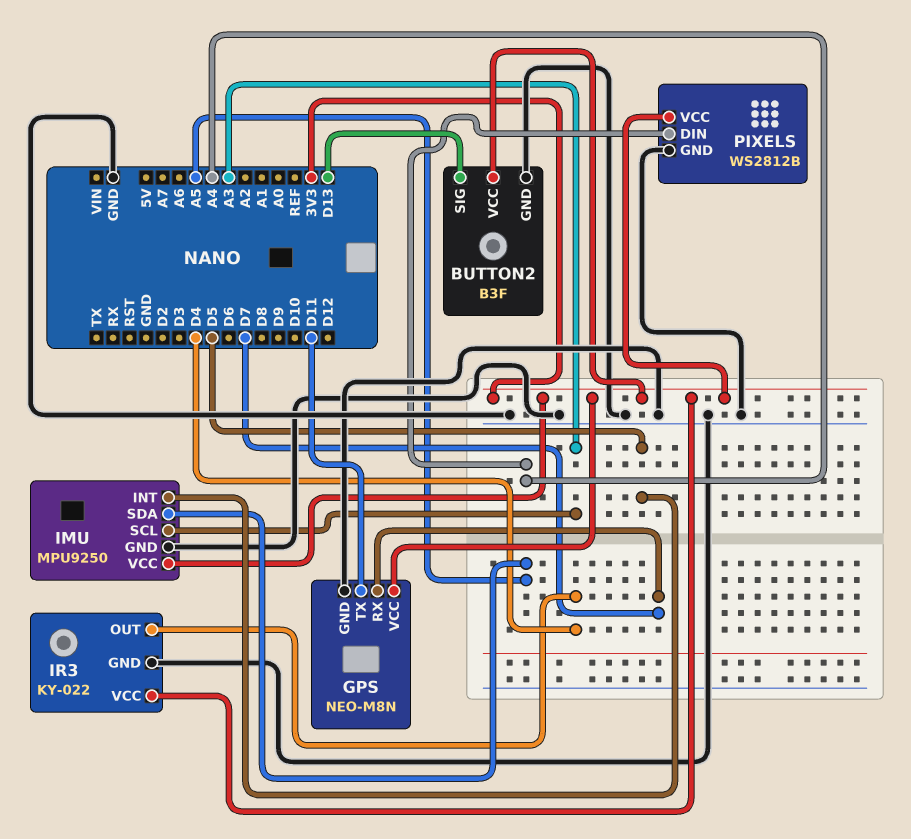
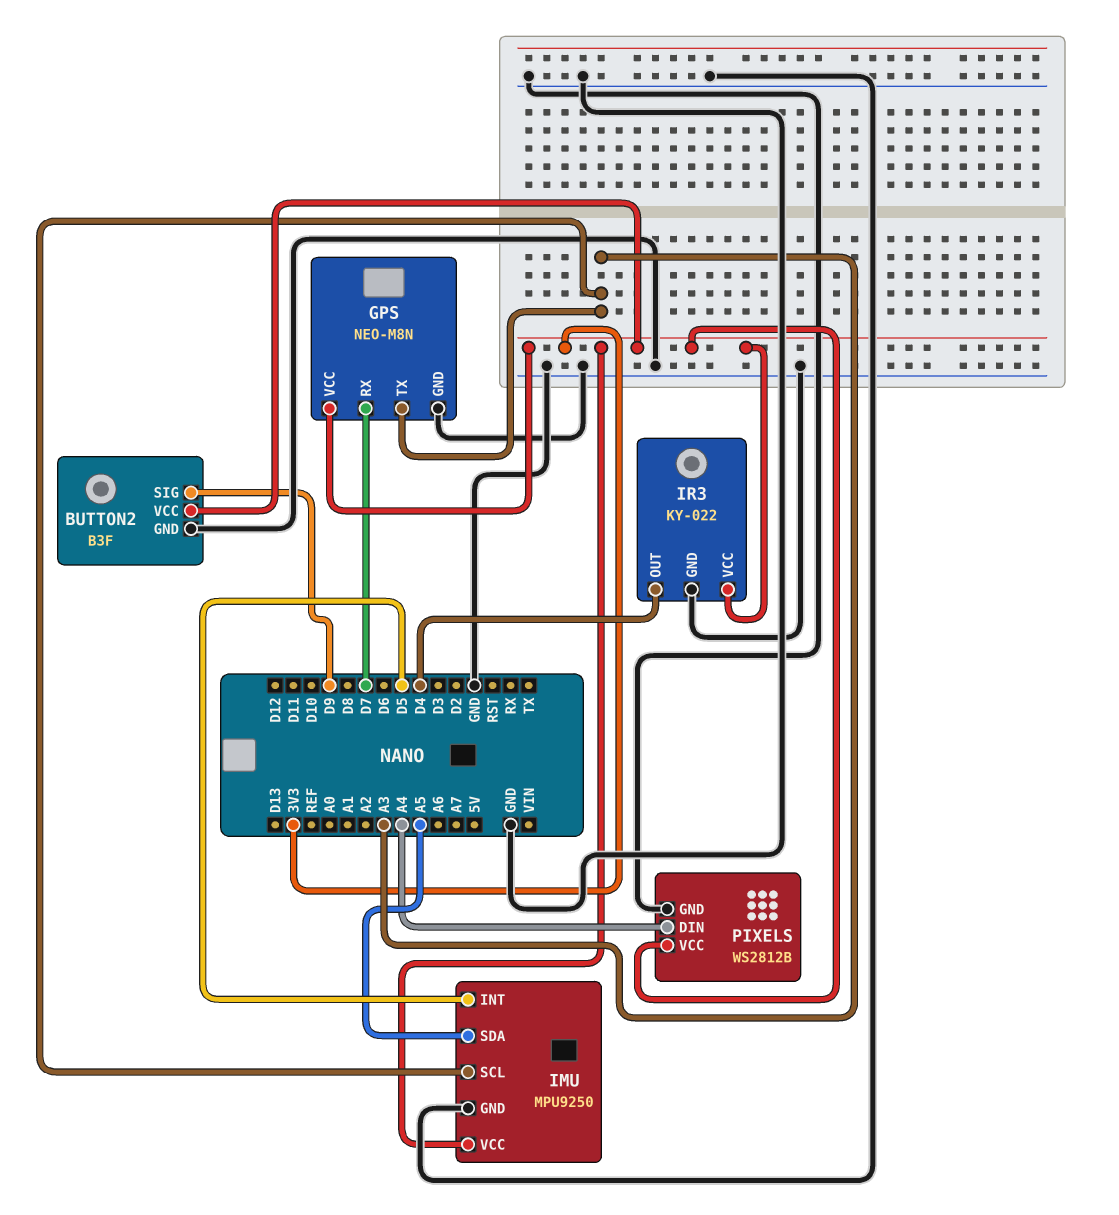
BUTTON2 pin SIG: D13 -> D9
GPS pin TX: D11 -> A3

